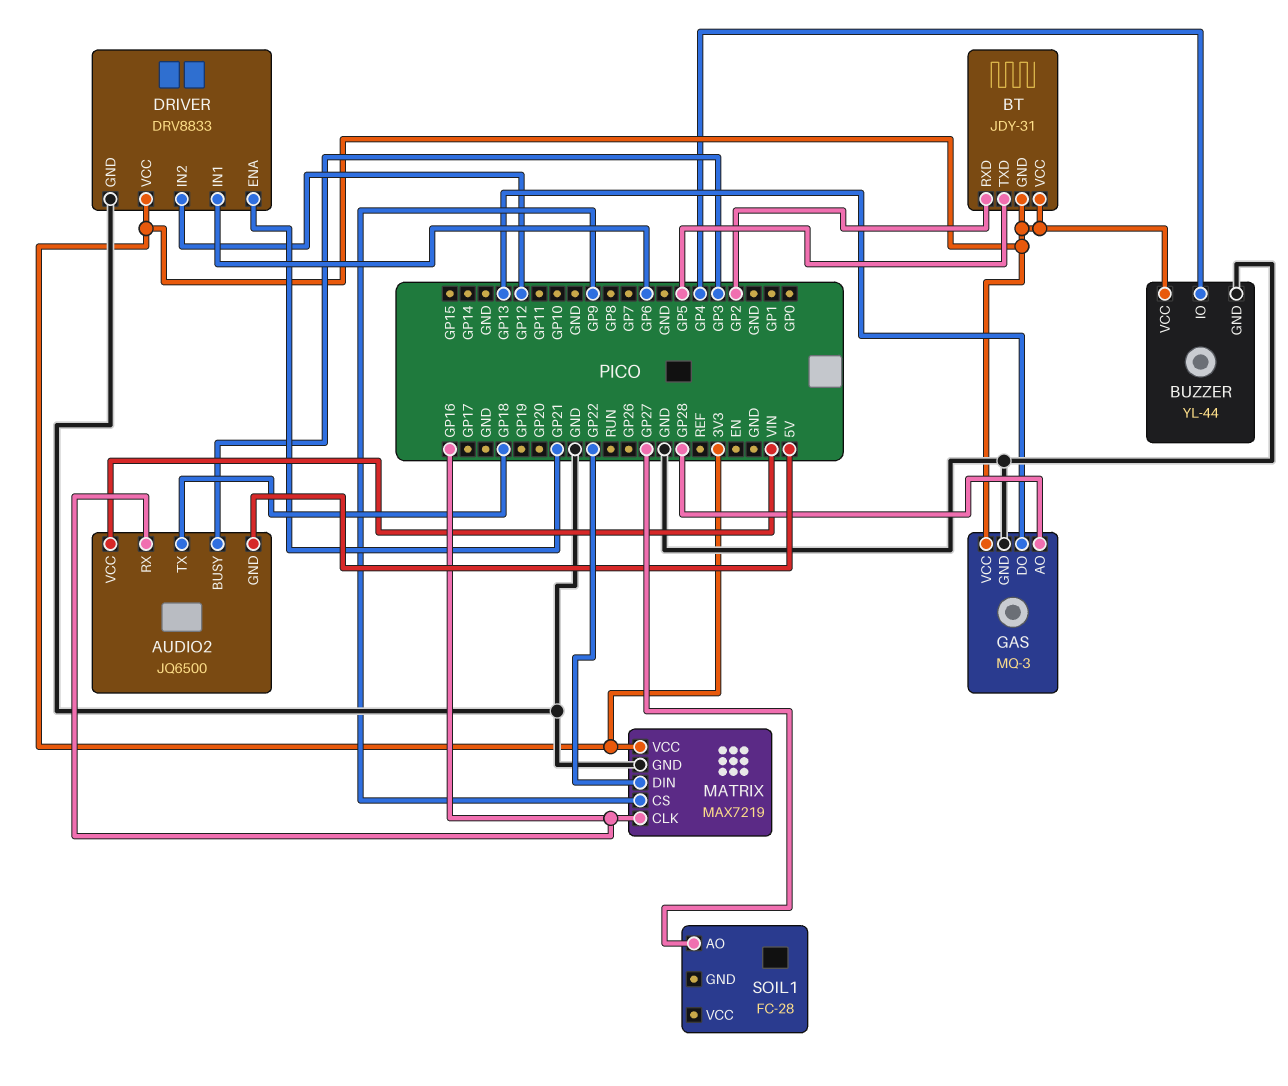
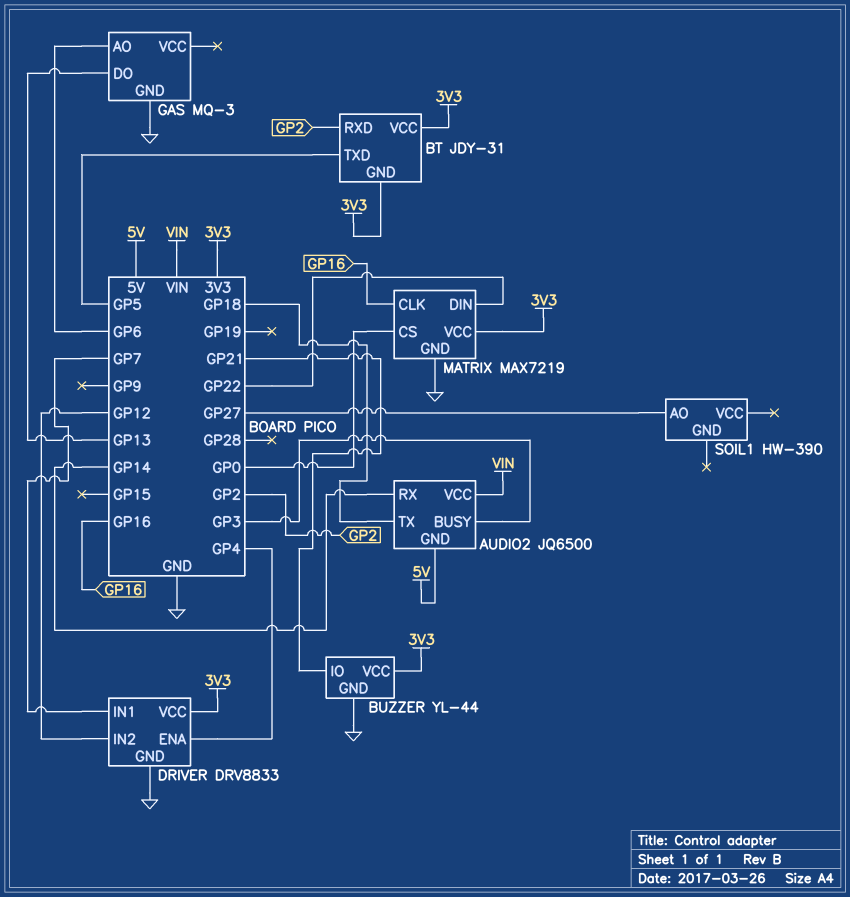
AUDIO2 pin RX: GP16 -> GP14
BUZZER pin IO: GP4 -> GP21
DRIVER pin ENA: GP21 -> GP4
DRIVER pin IN1: GP6 -> GP7
GAS pin AO: GP28 -> GP6
GAS pin VCC: 3V3 -> none
MATRIX pin CS: GP9 -> GP0
SOIL1: FC-28 -> HW-390

